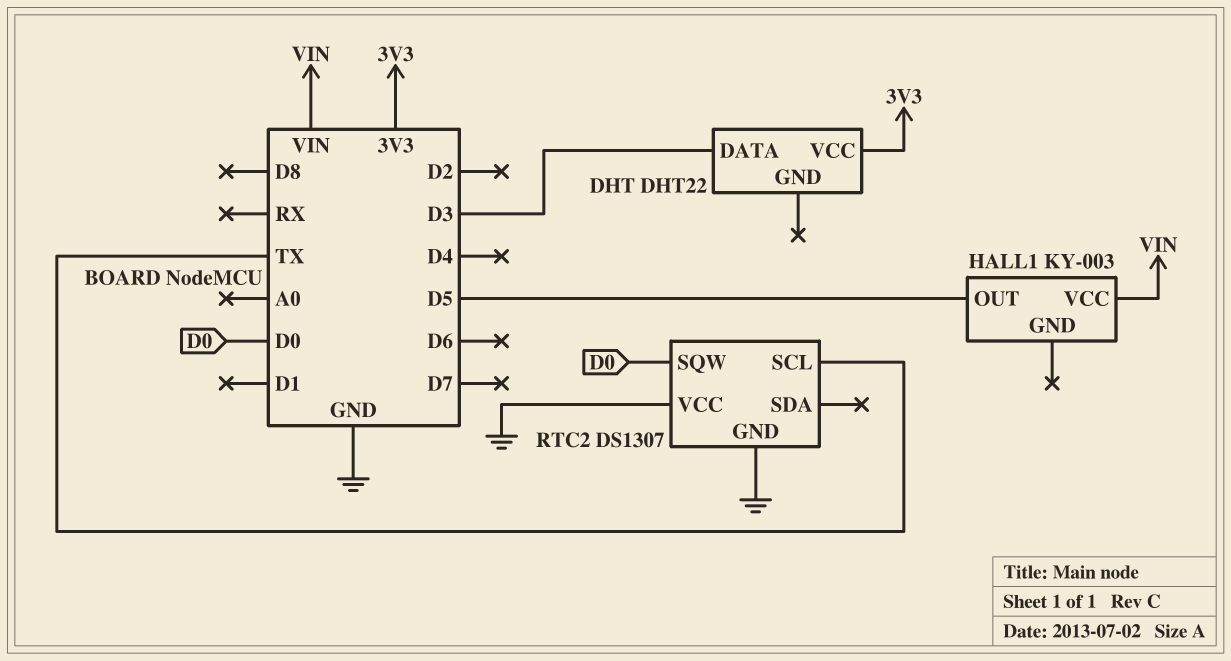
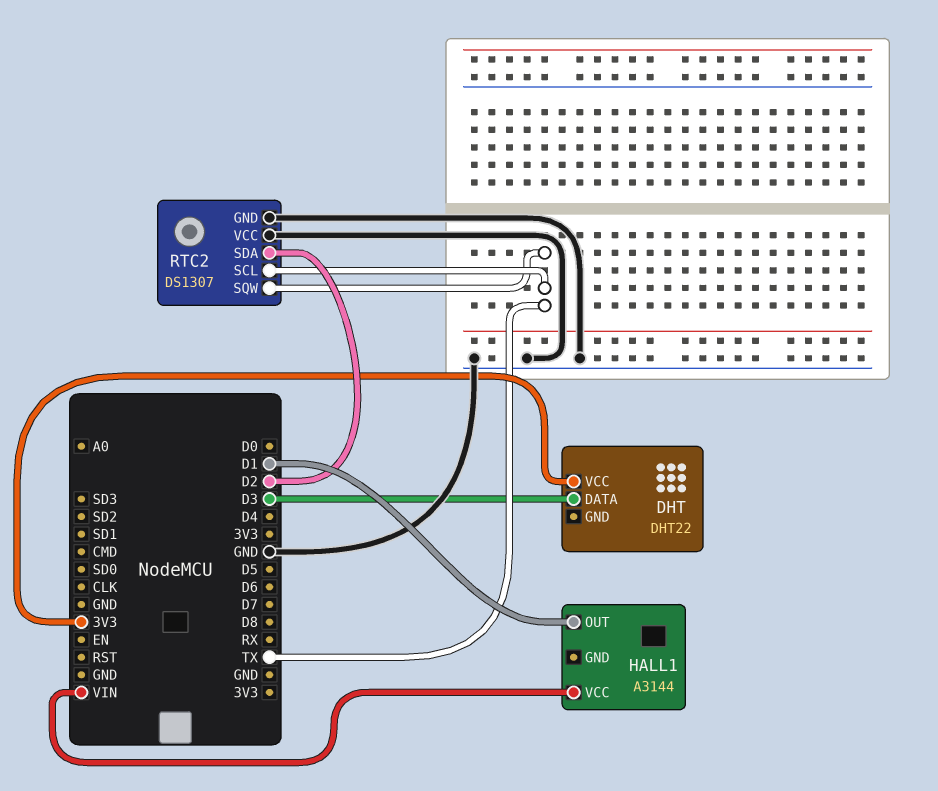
HALL1: KY-003 -> A3144
HALL1 pin OUT: D5 -> D1
RTC2 pin SDA: none -> D2
RTC2 pin SQW: D0 -> TX

